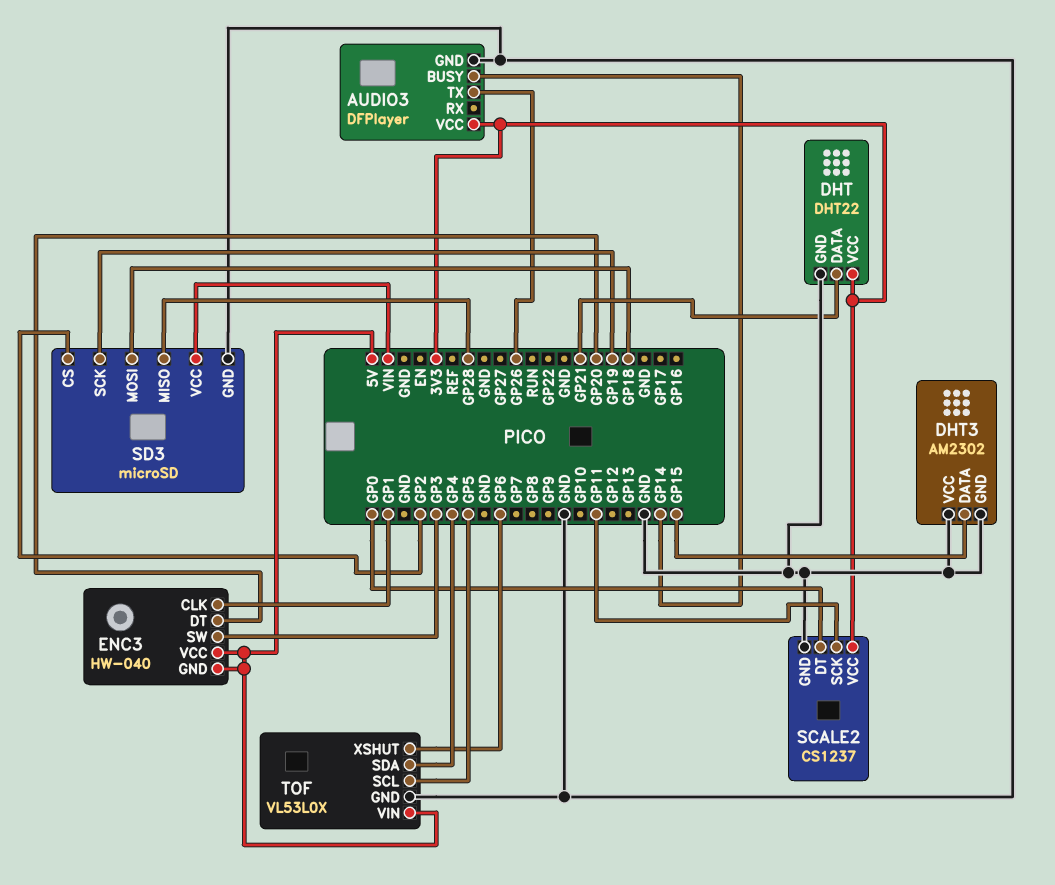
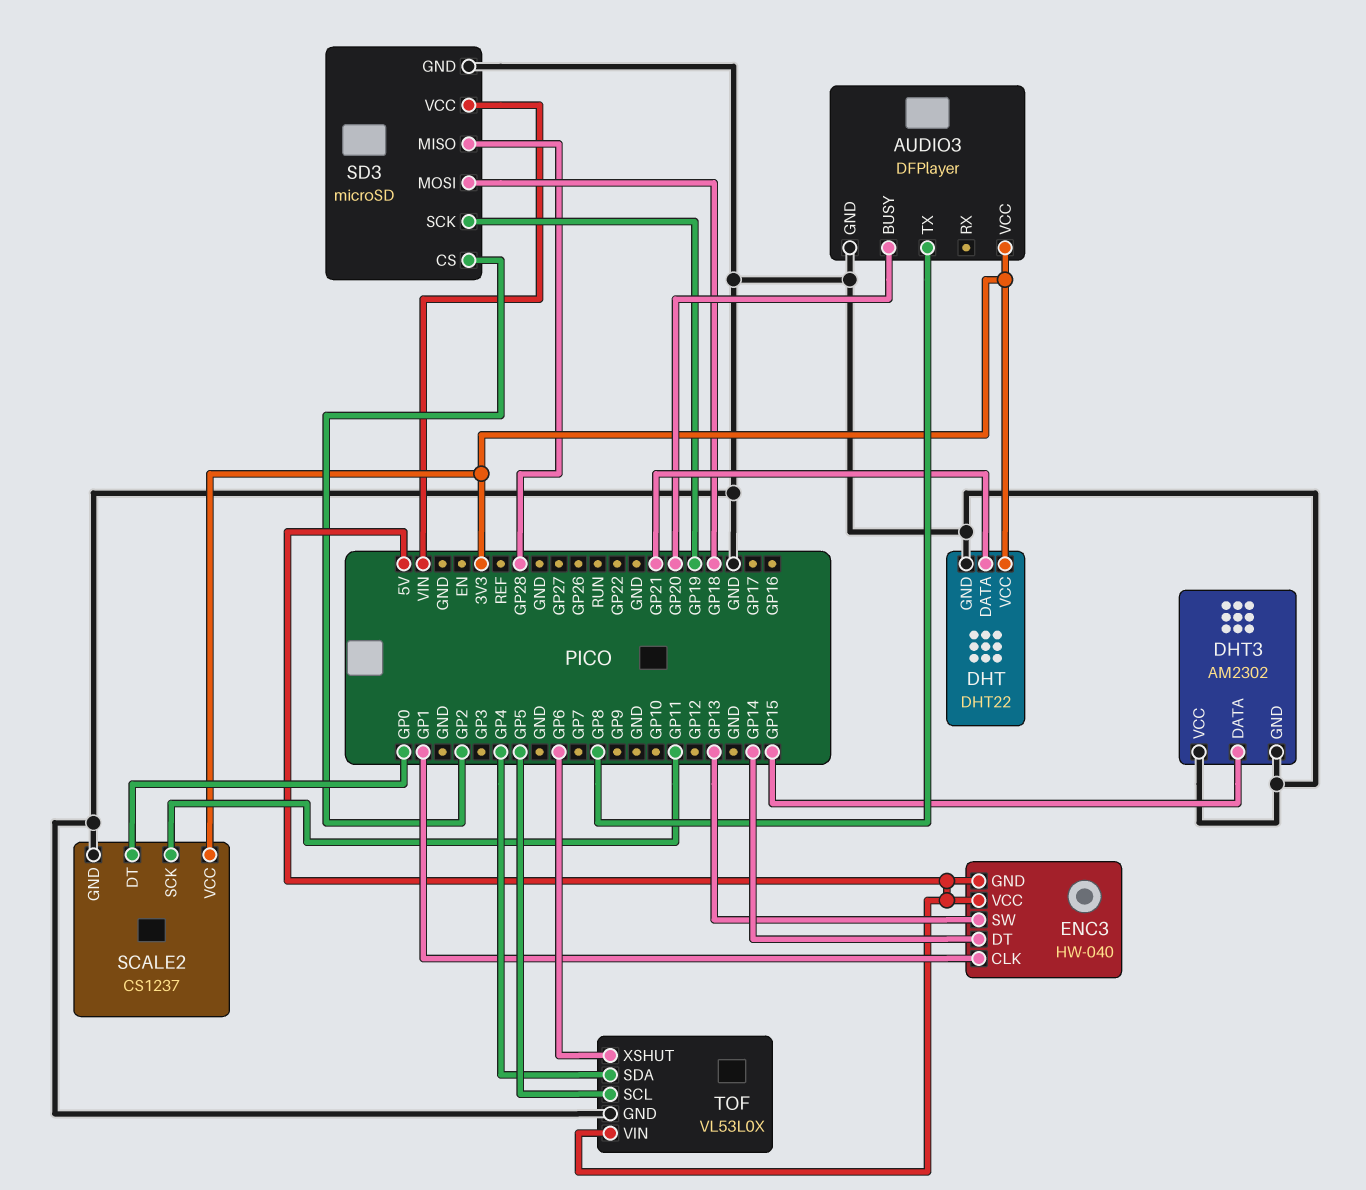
AUDIO3 pin BUSY: GP14 -> GP20
AUDIO3 pin TX: GP26 -> GP8
ENC3 pin DT: GP20 -> GP14
ENC3 pin SW: GP3 -> GP13

